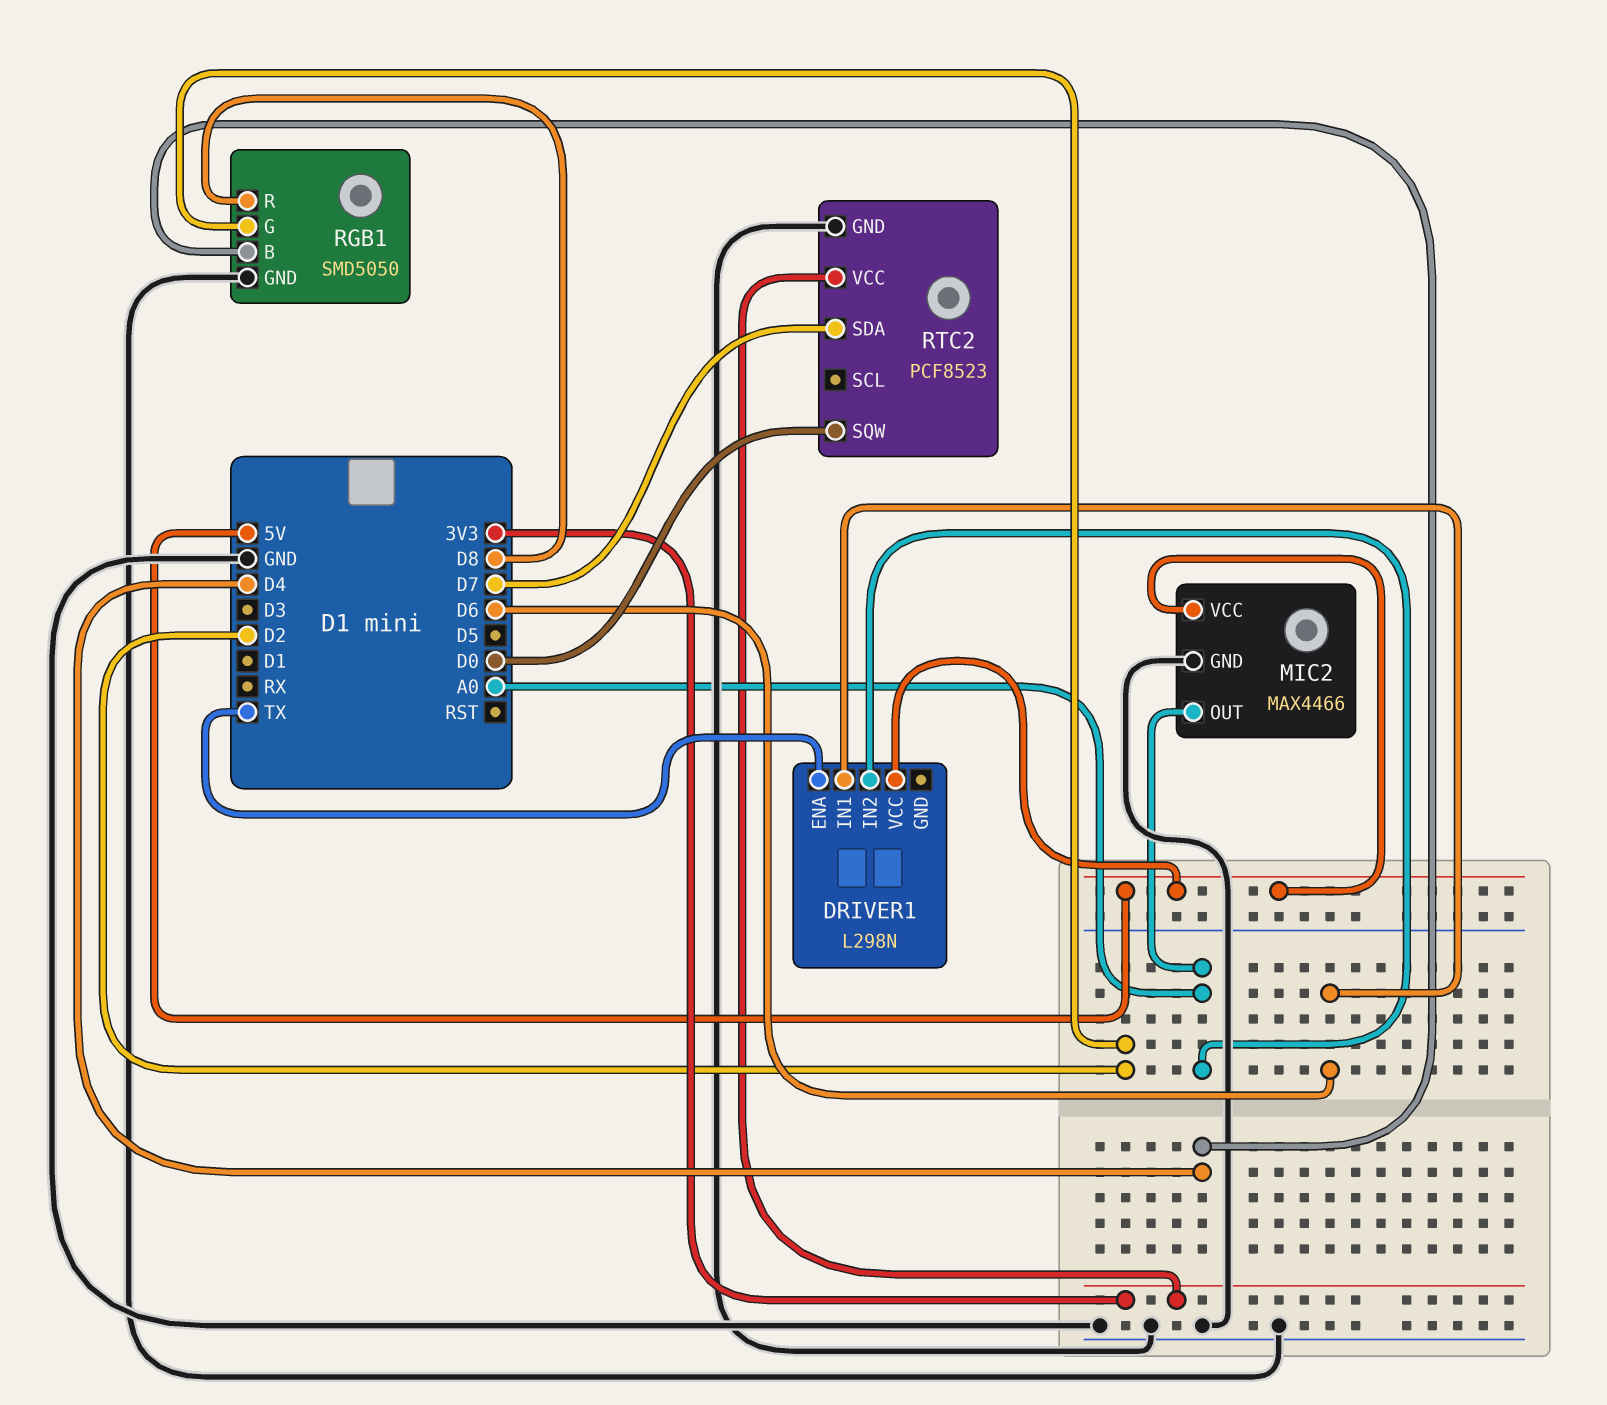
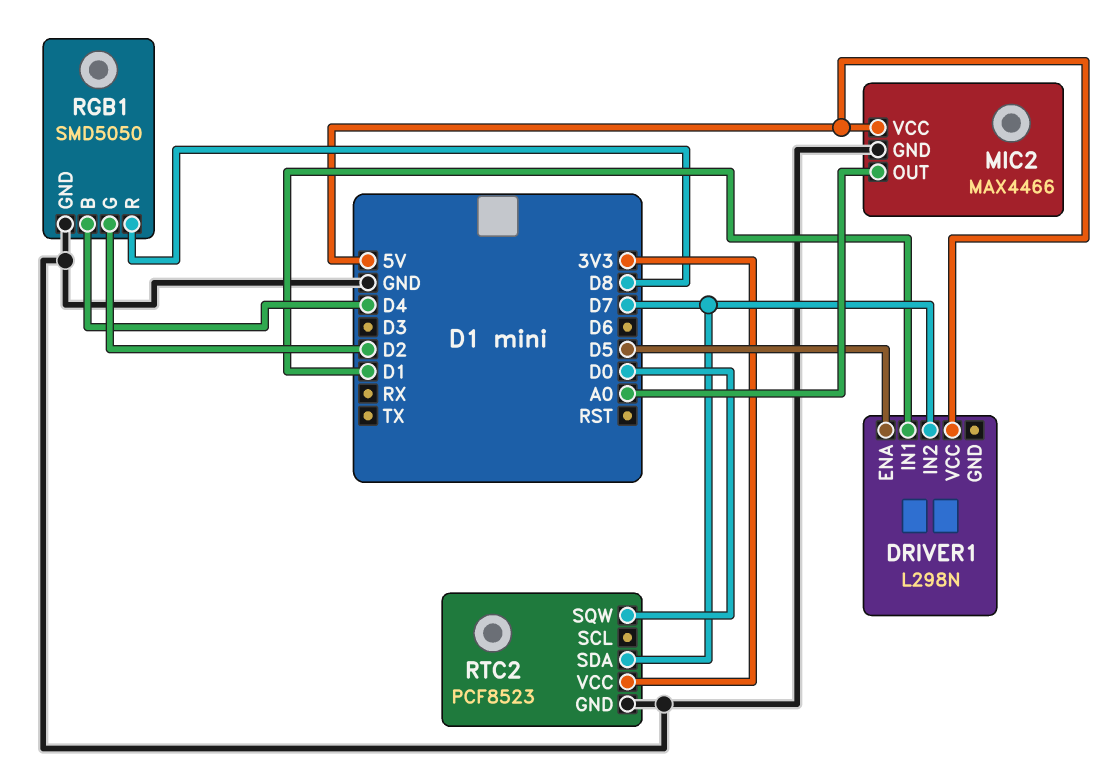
DRIVER1 pin ENA: TX -> D5
DRIVER1 pin IN1: D6 -> D1
DRIVER1 pin IN2: A0 -> D7

